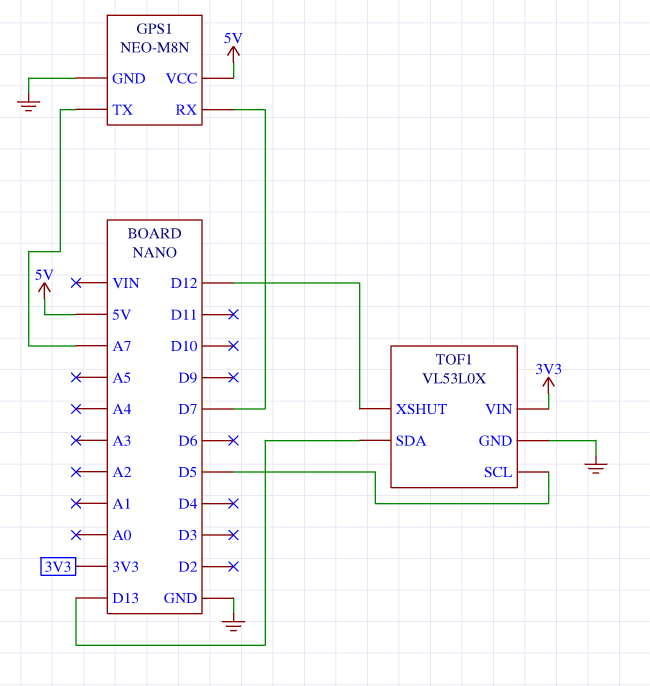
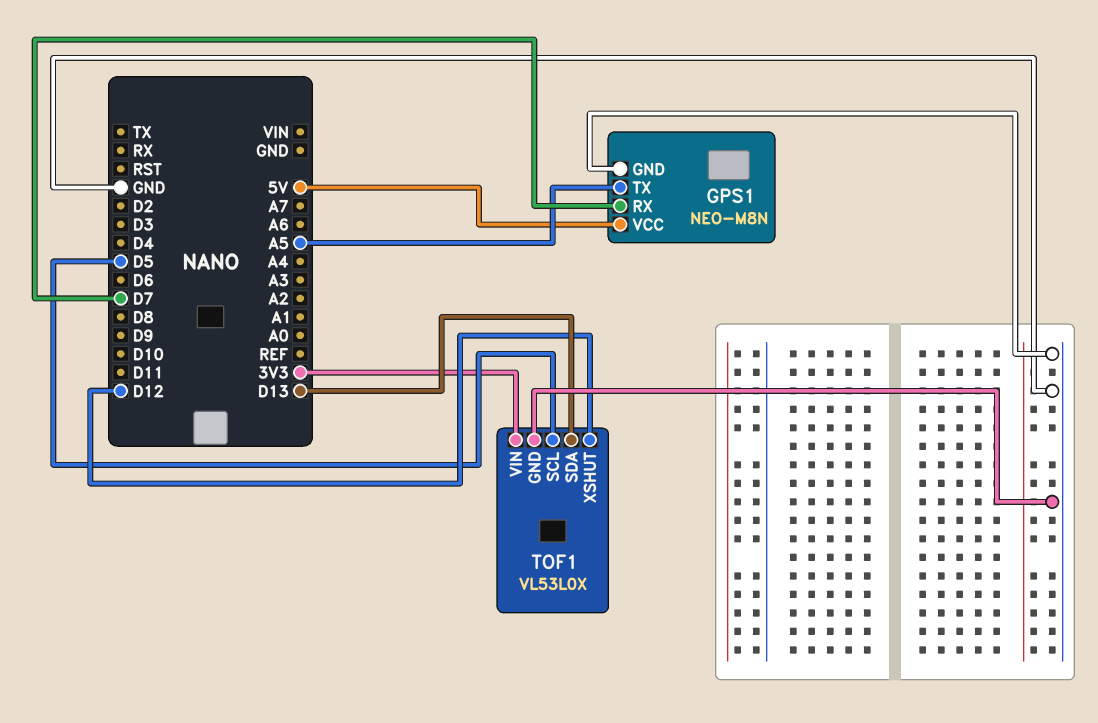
GPS1 pin TX: A7 -> A5

